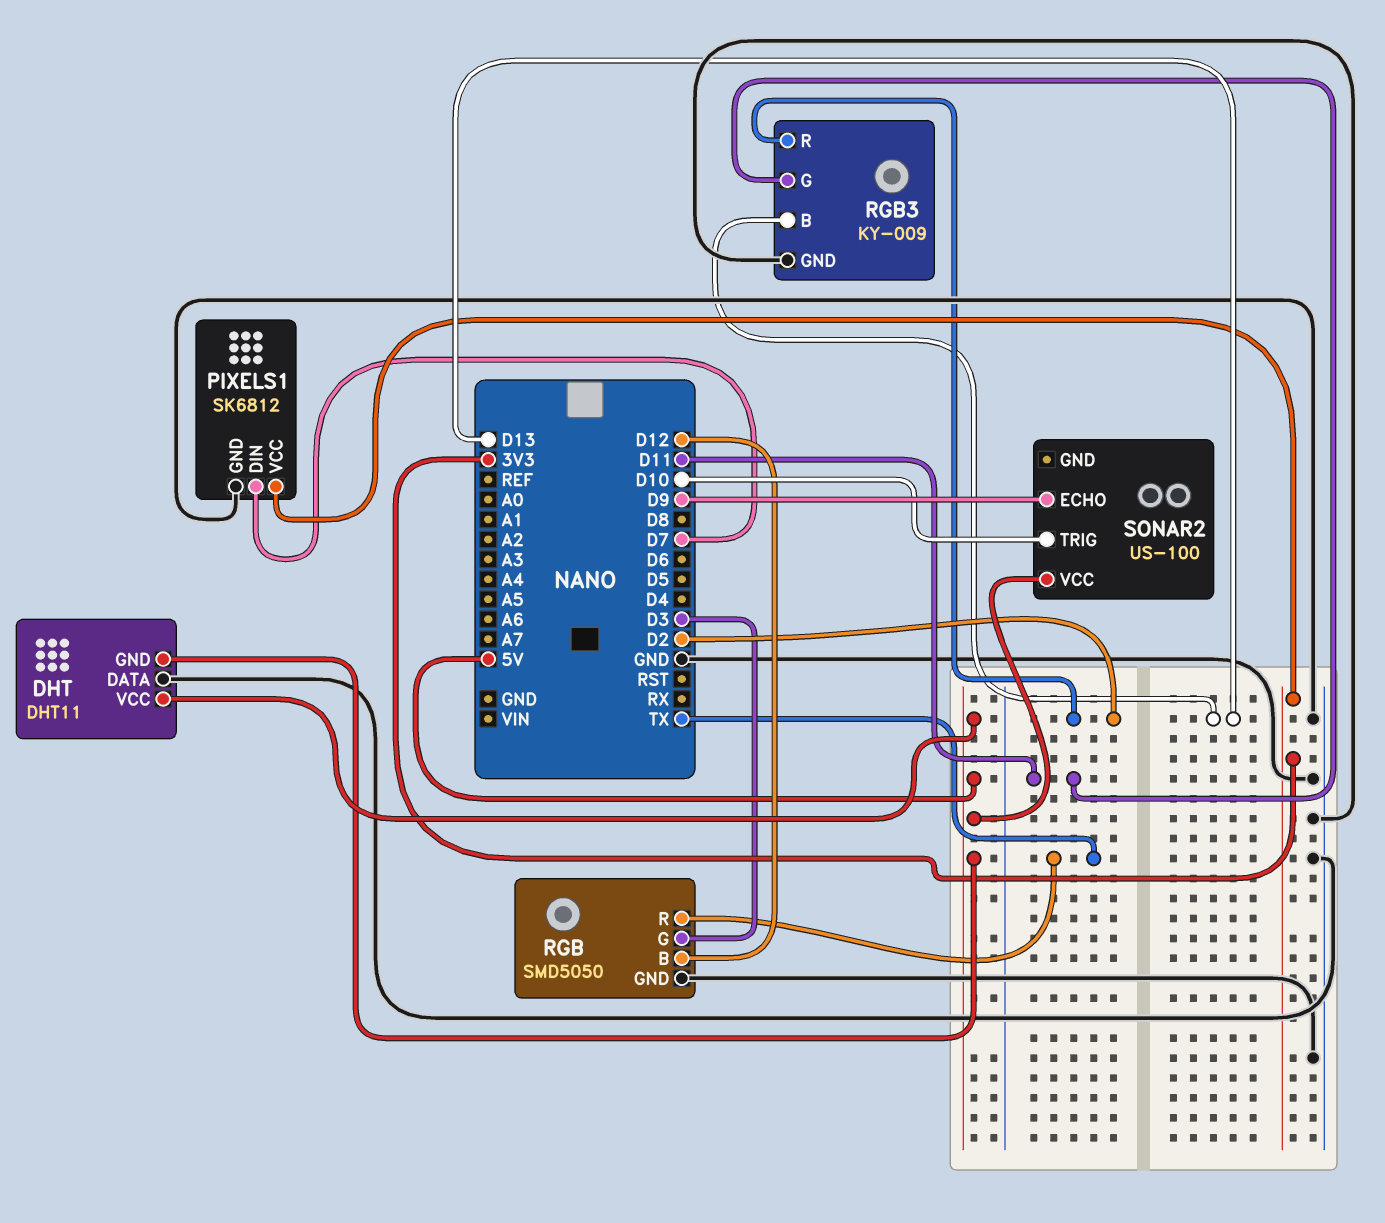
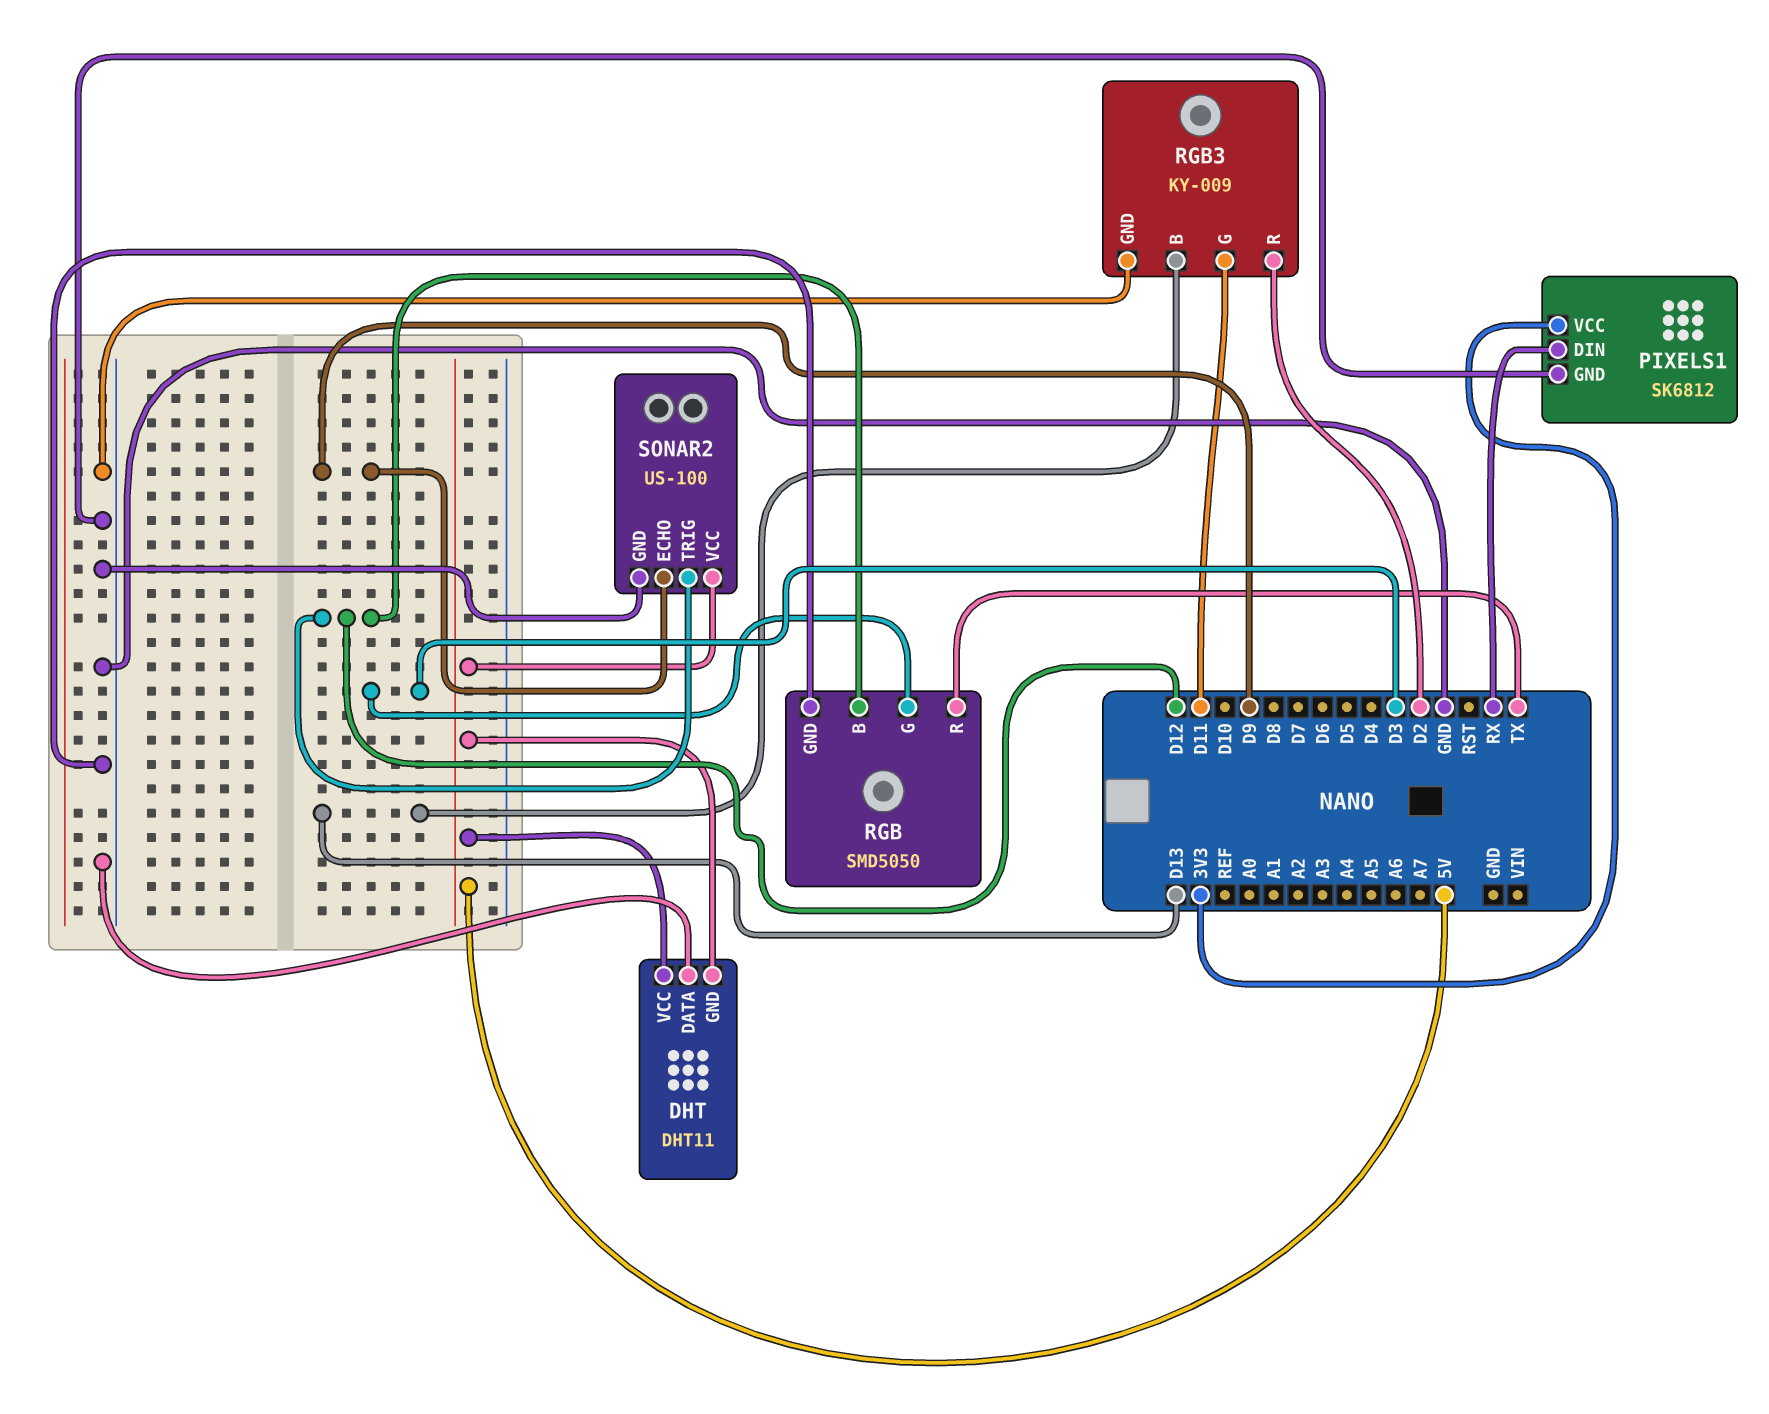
PIXELS1 pin DIN: D7 -> RX
SONAR2 pin GND: none -> GND
SONAR2 pin TRIG: D10 -> D12

